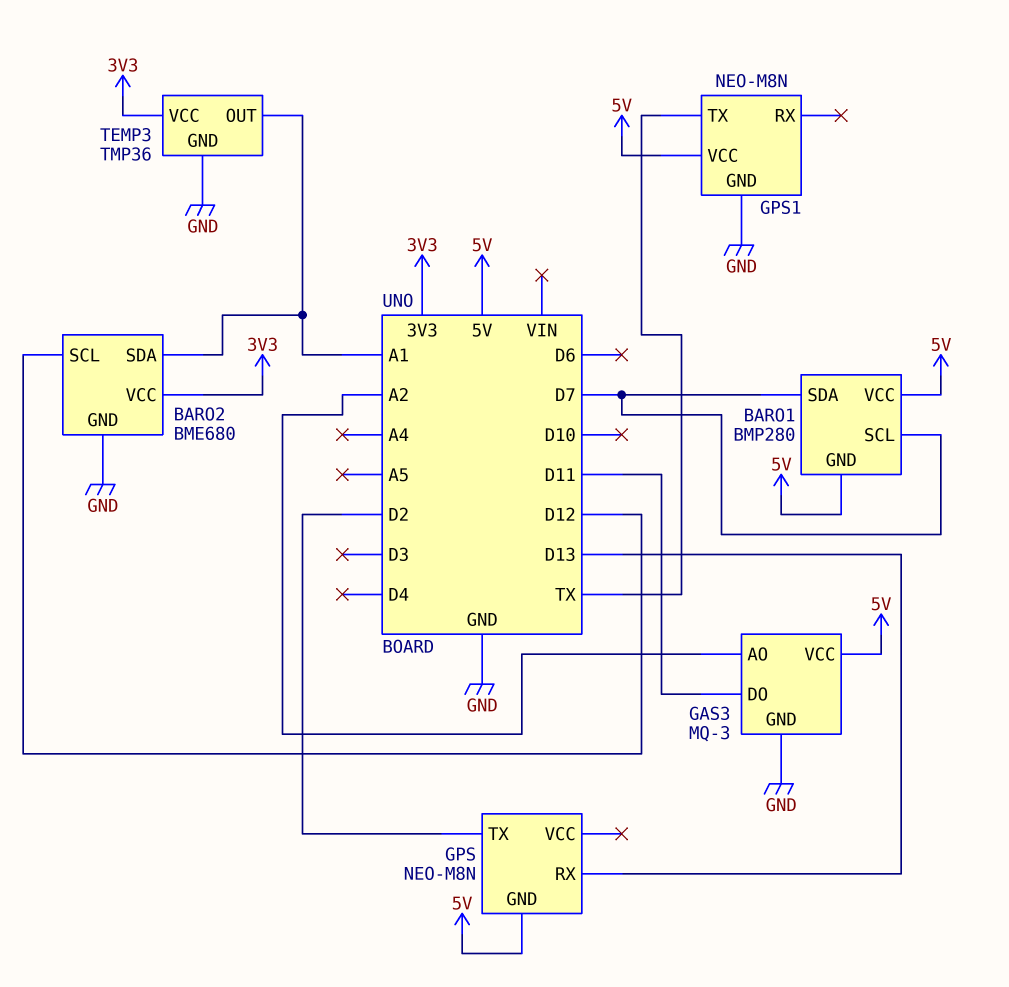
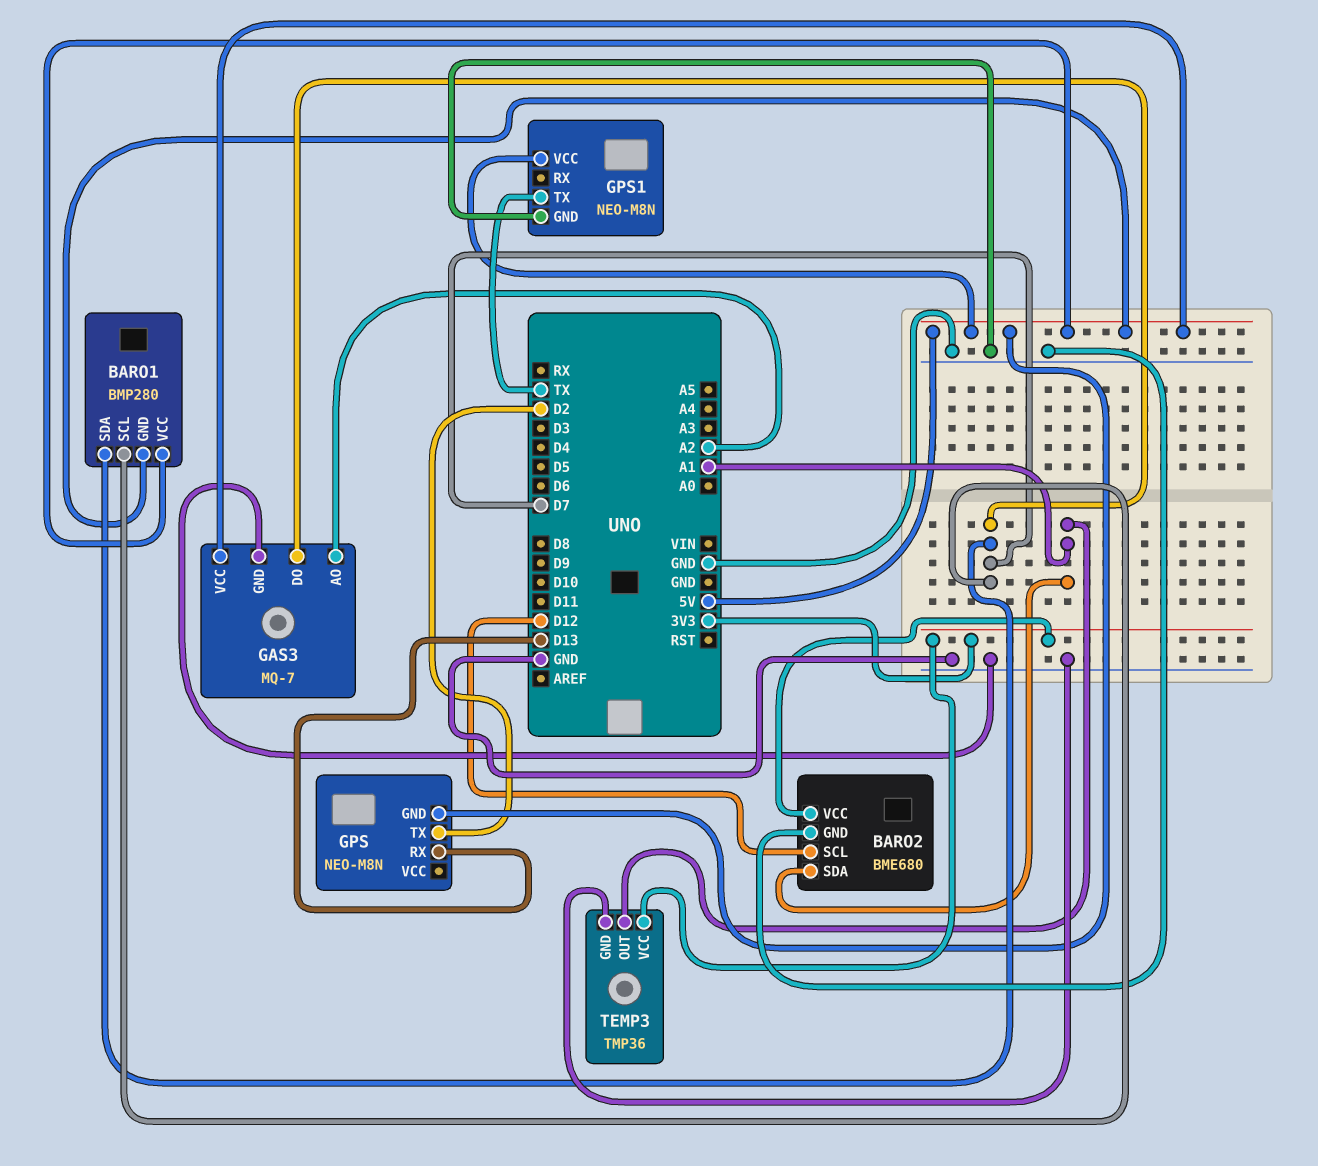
GAS3: MQ-3 -> MQ-7
GAS3 pin DO: D11 -> D7

